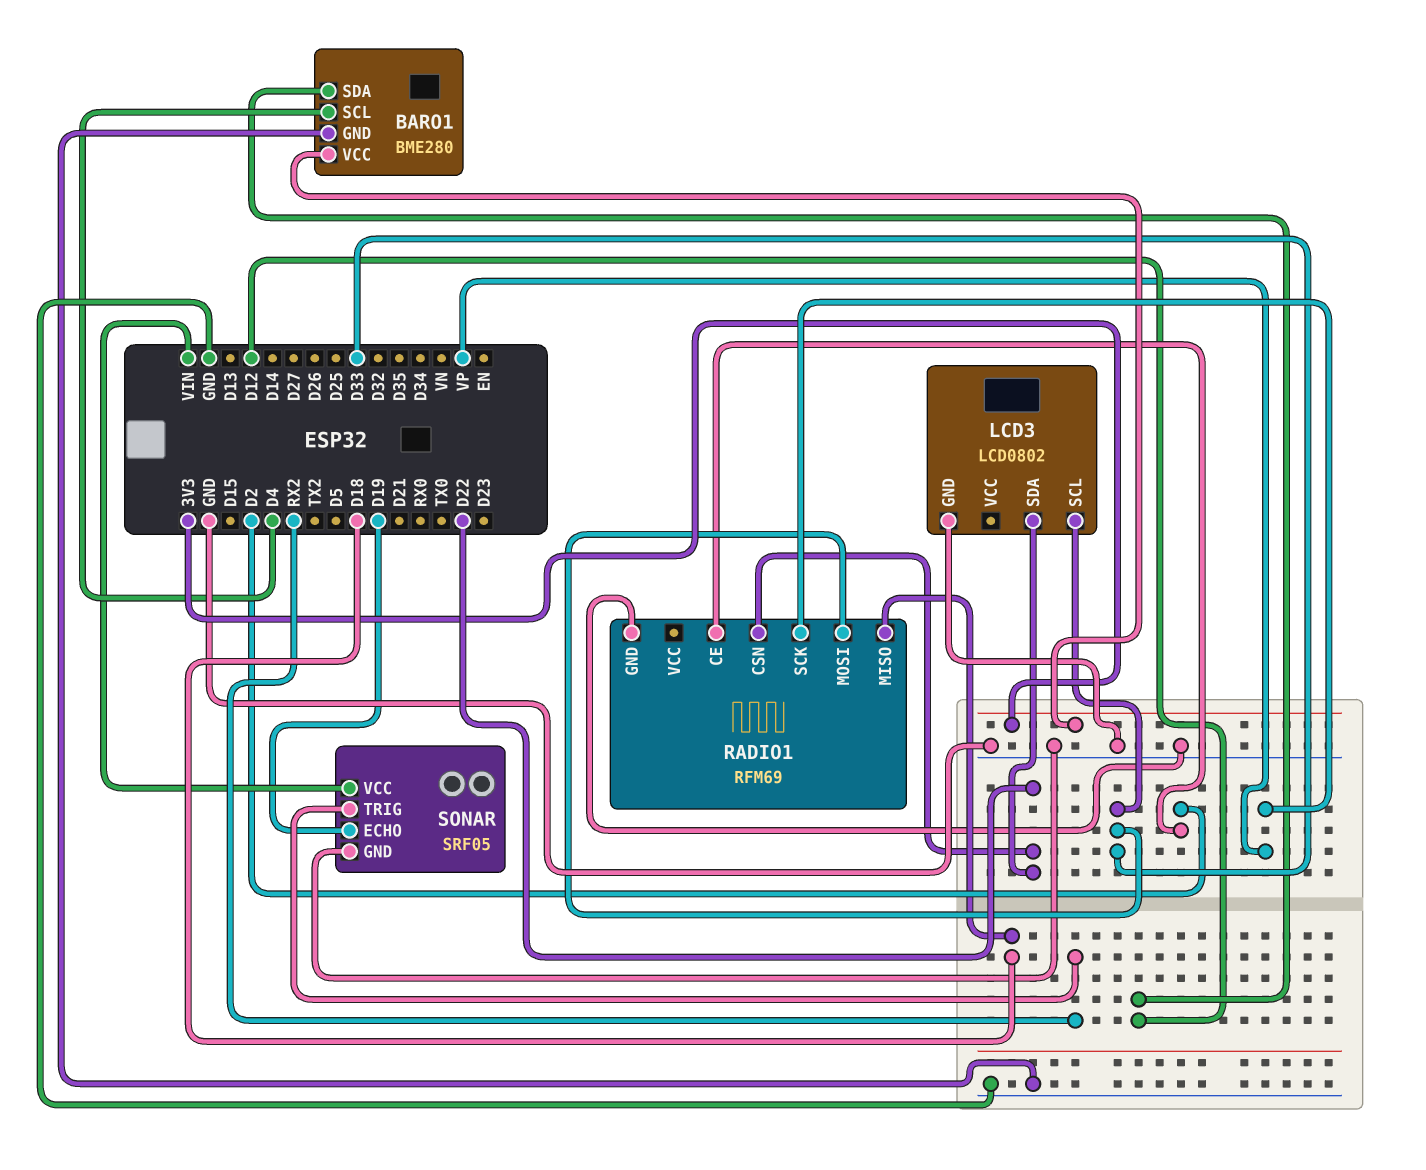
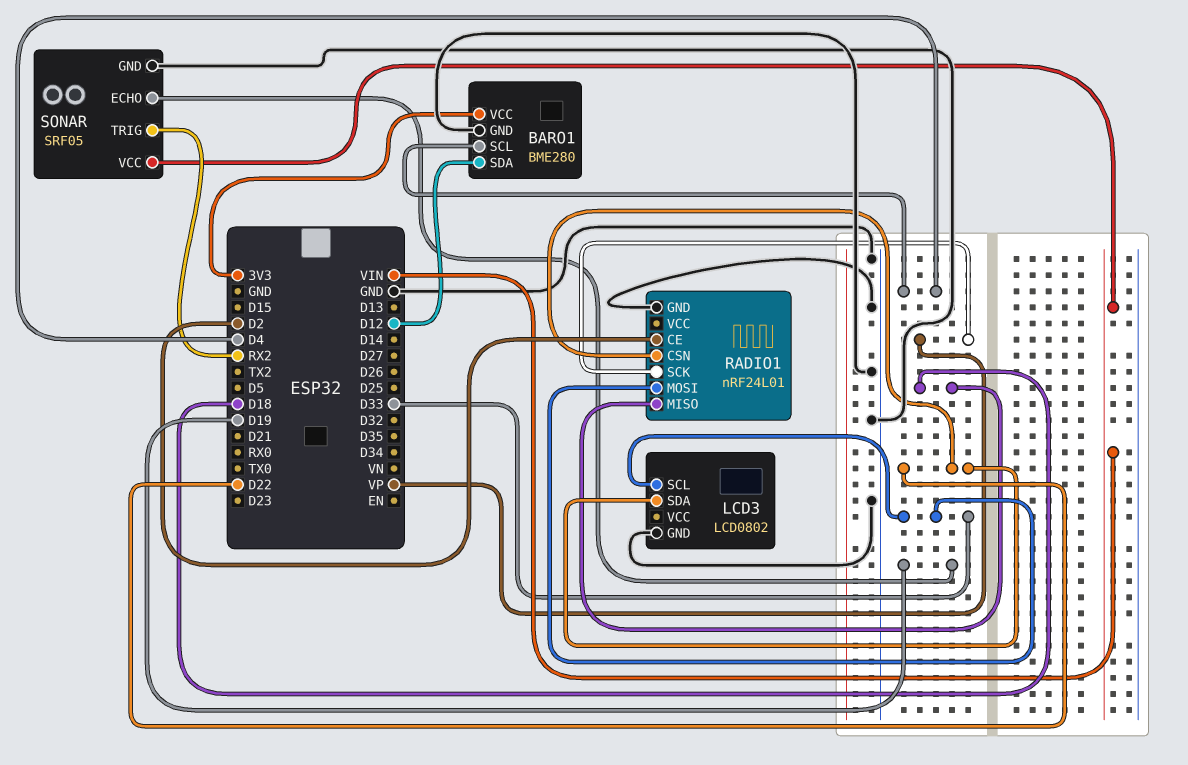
RADIO1: RFM69 -> nRF24L01

